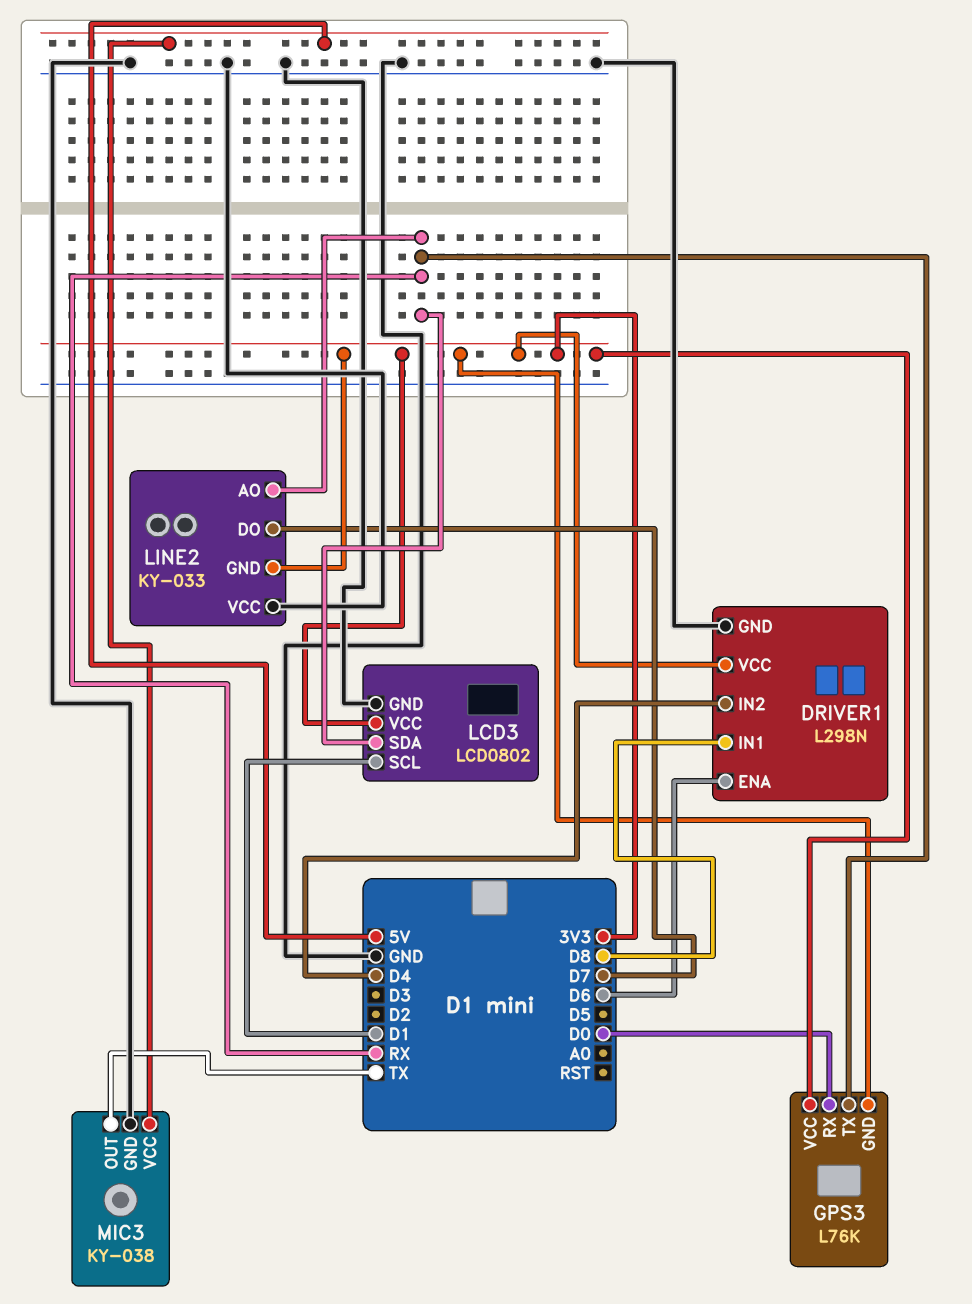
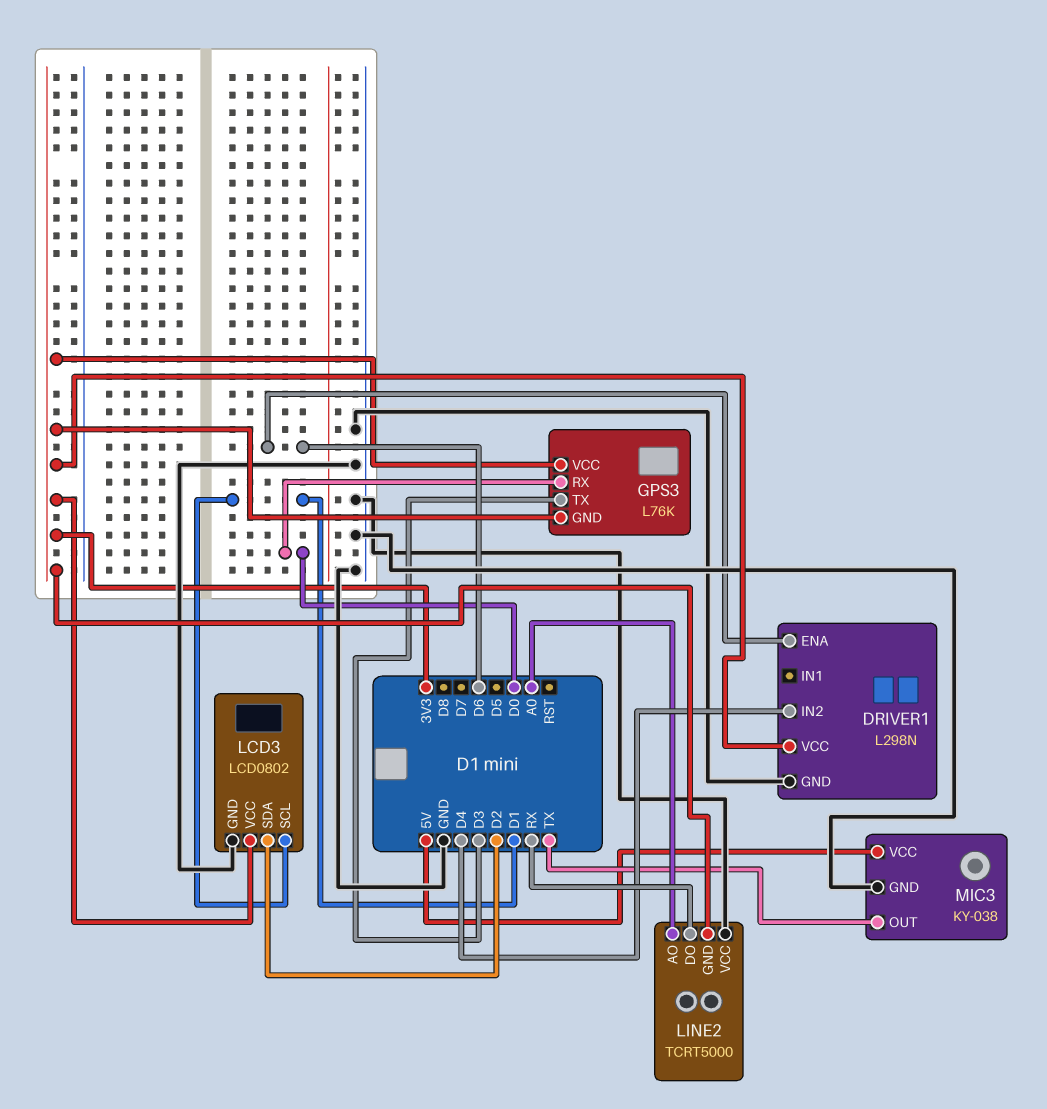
DRIVER1 pin IN1: D8 -> none
GPS3 pin TX: RX -> D3
LCD3 pin SDA: RX -> D2
LINE2: KY-033 -> TCRT5000
LINE2 pin AO: RX -> A0
LINE2 pin DO: D7 -> RX

